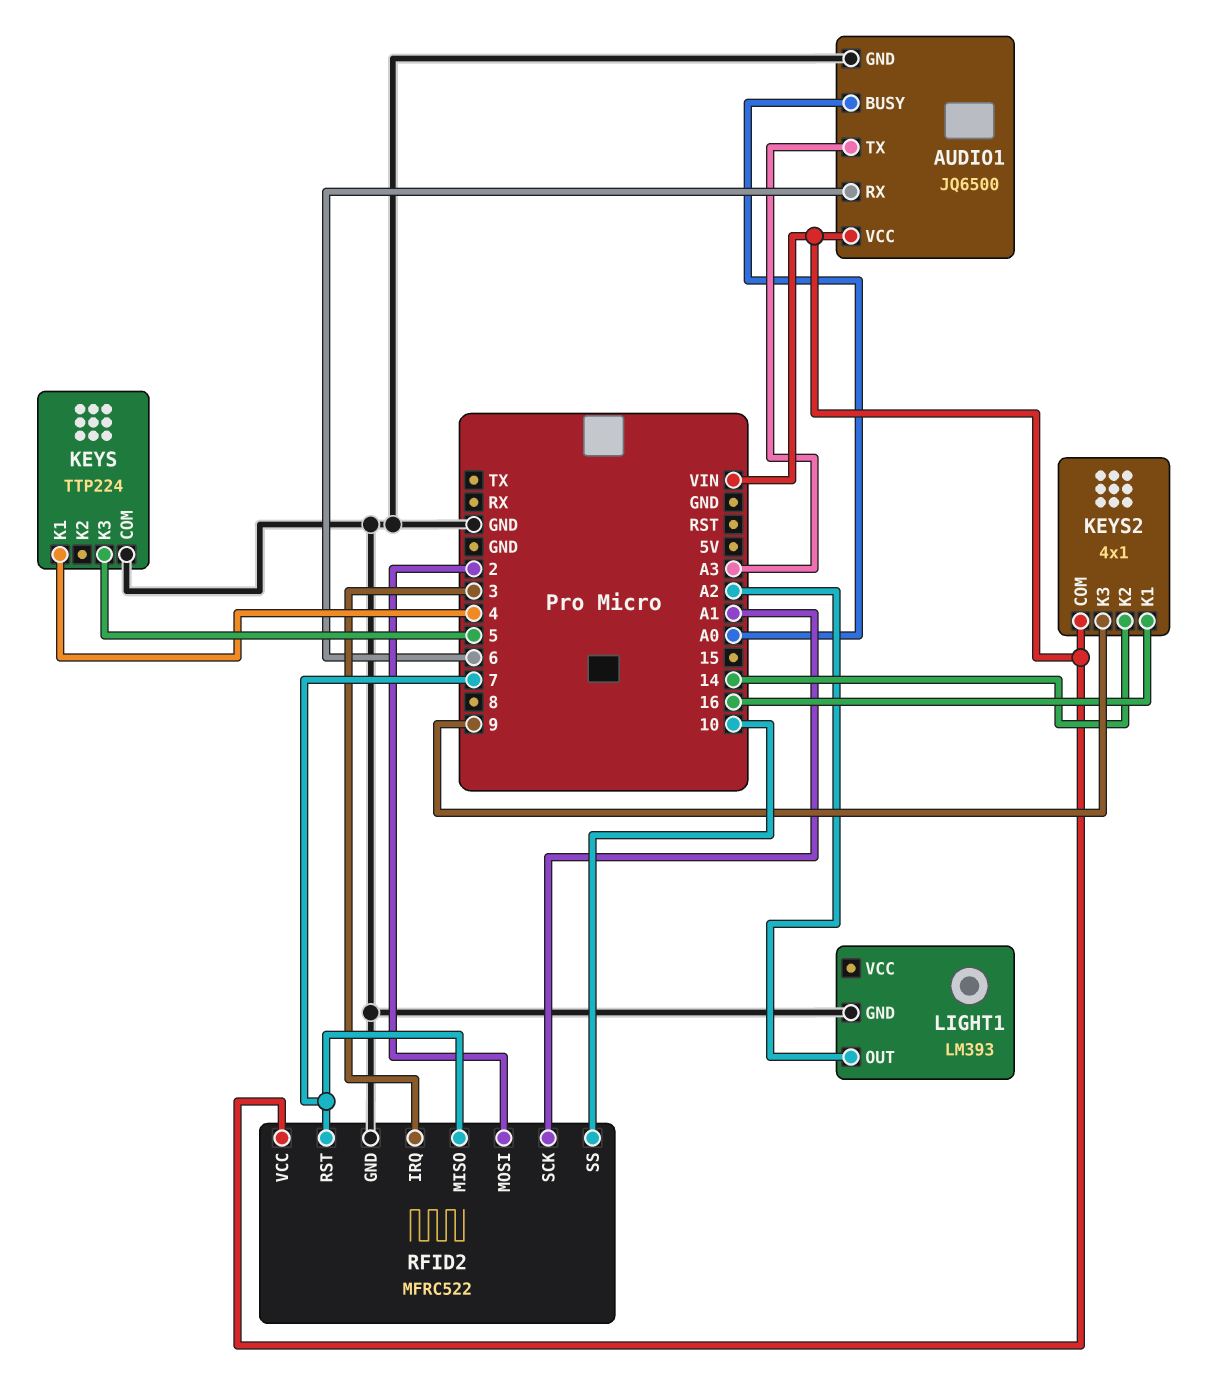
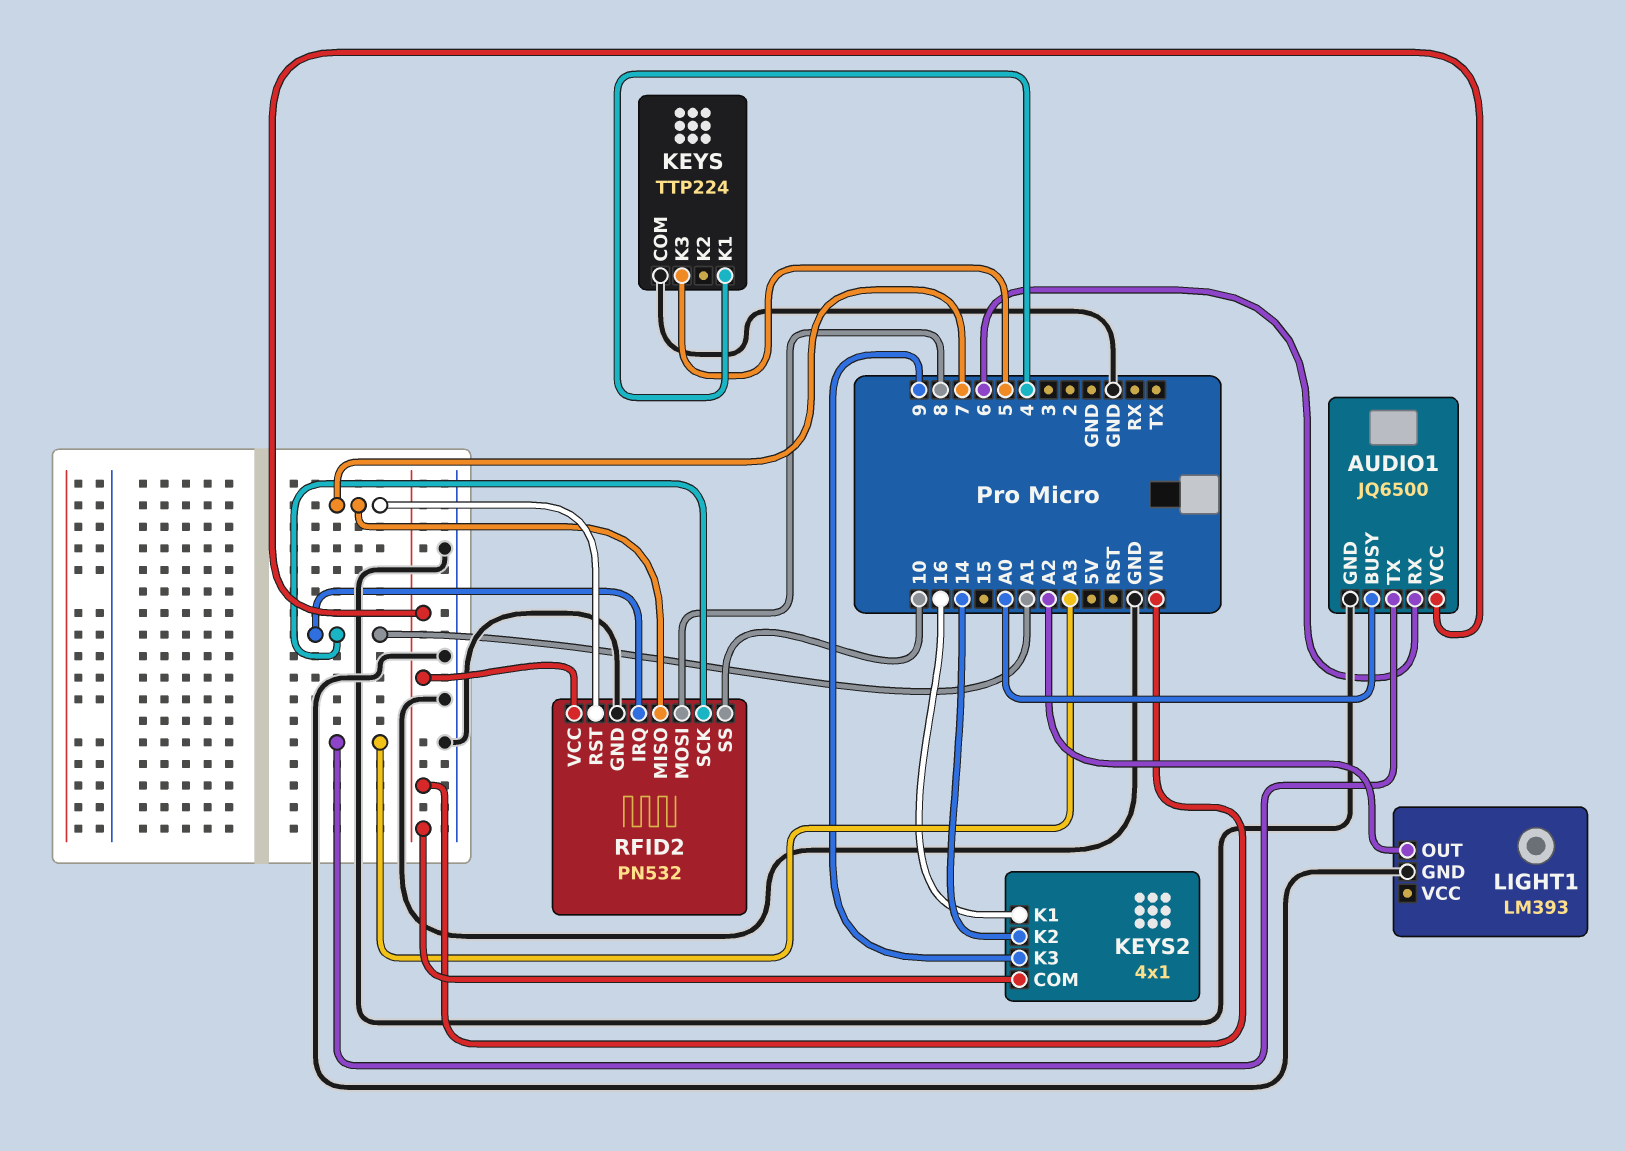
RFID2: MFRC522 -> PN532
RFID2 pin IRQ: 3 -> A1
RFID2 pin MOSI: 2 -> 8

